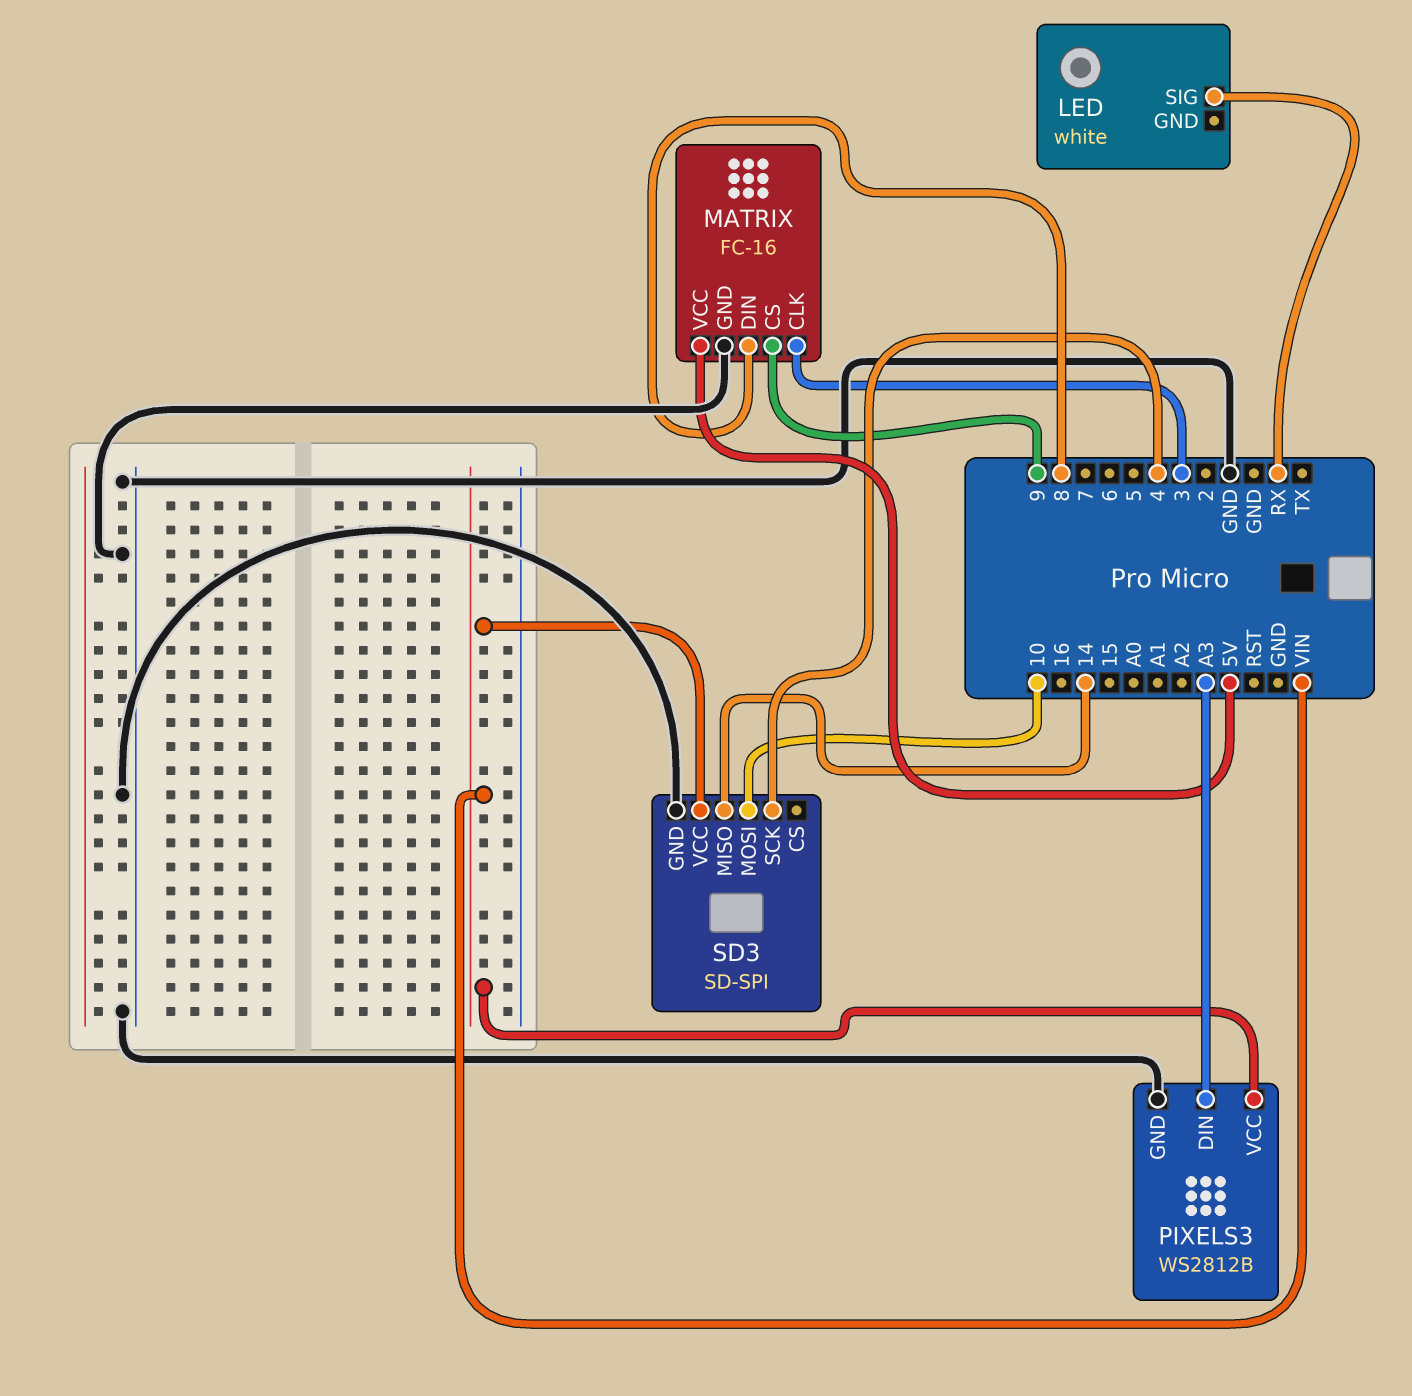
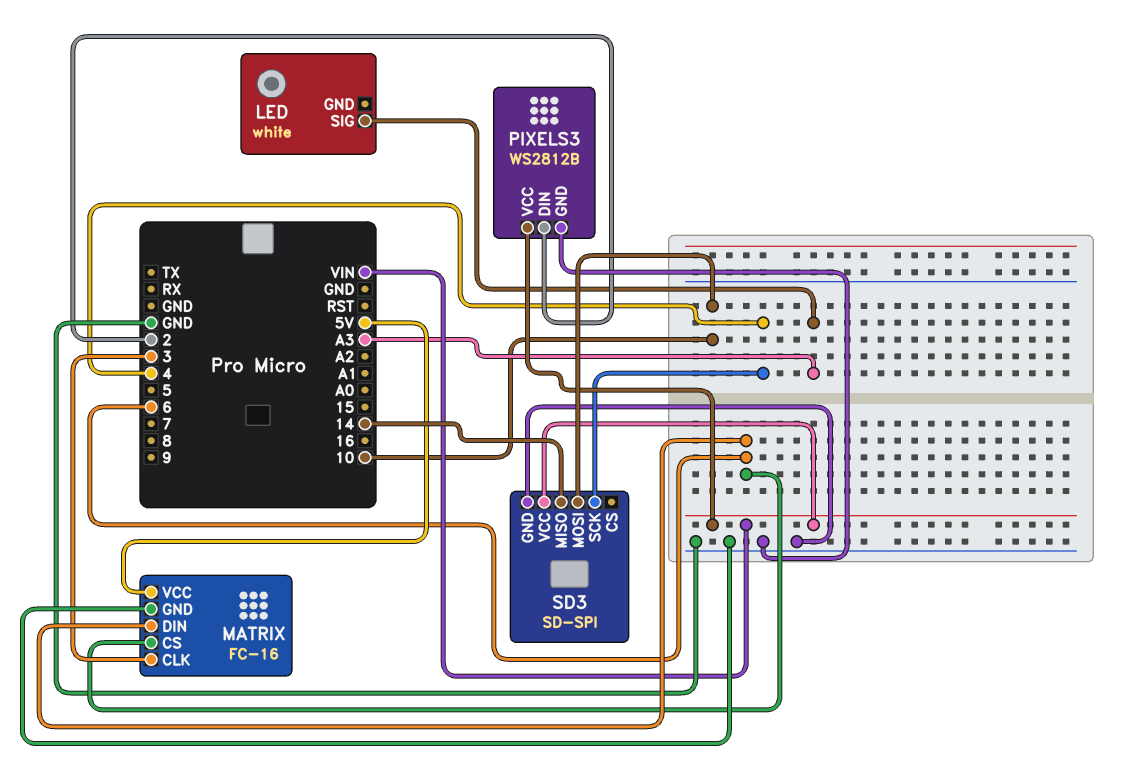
LED pin SIG: RX -> A3
MATRIX pin CS: 9 -> 6
MATRIX pin DIN: 8 -> 6
PIXELS3 pin DIN: A3 -> 2

